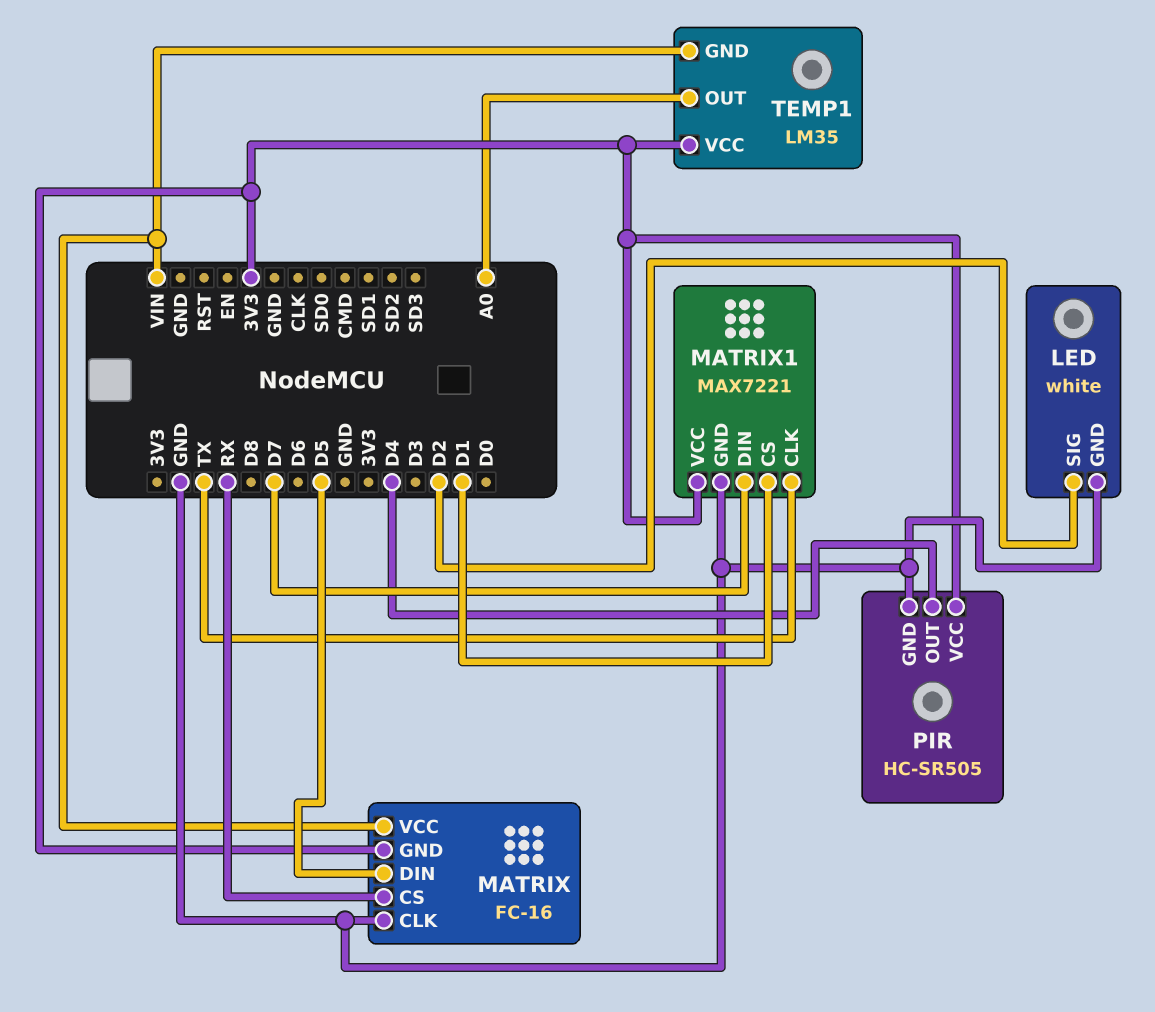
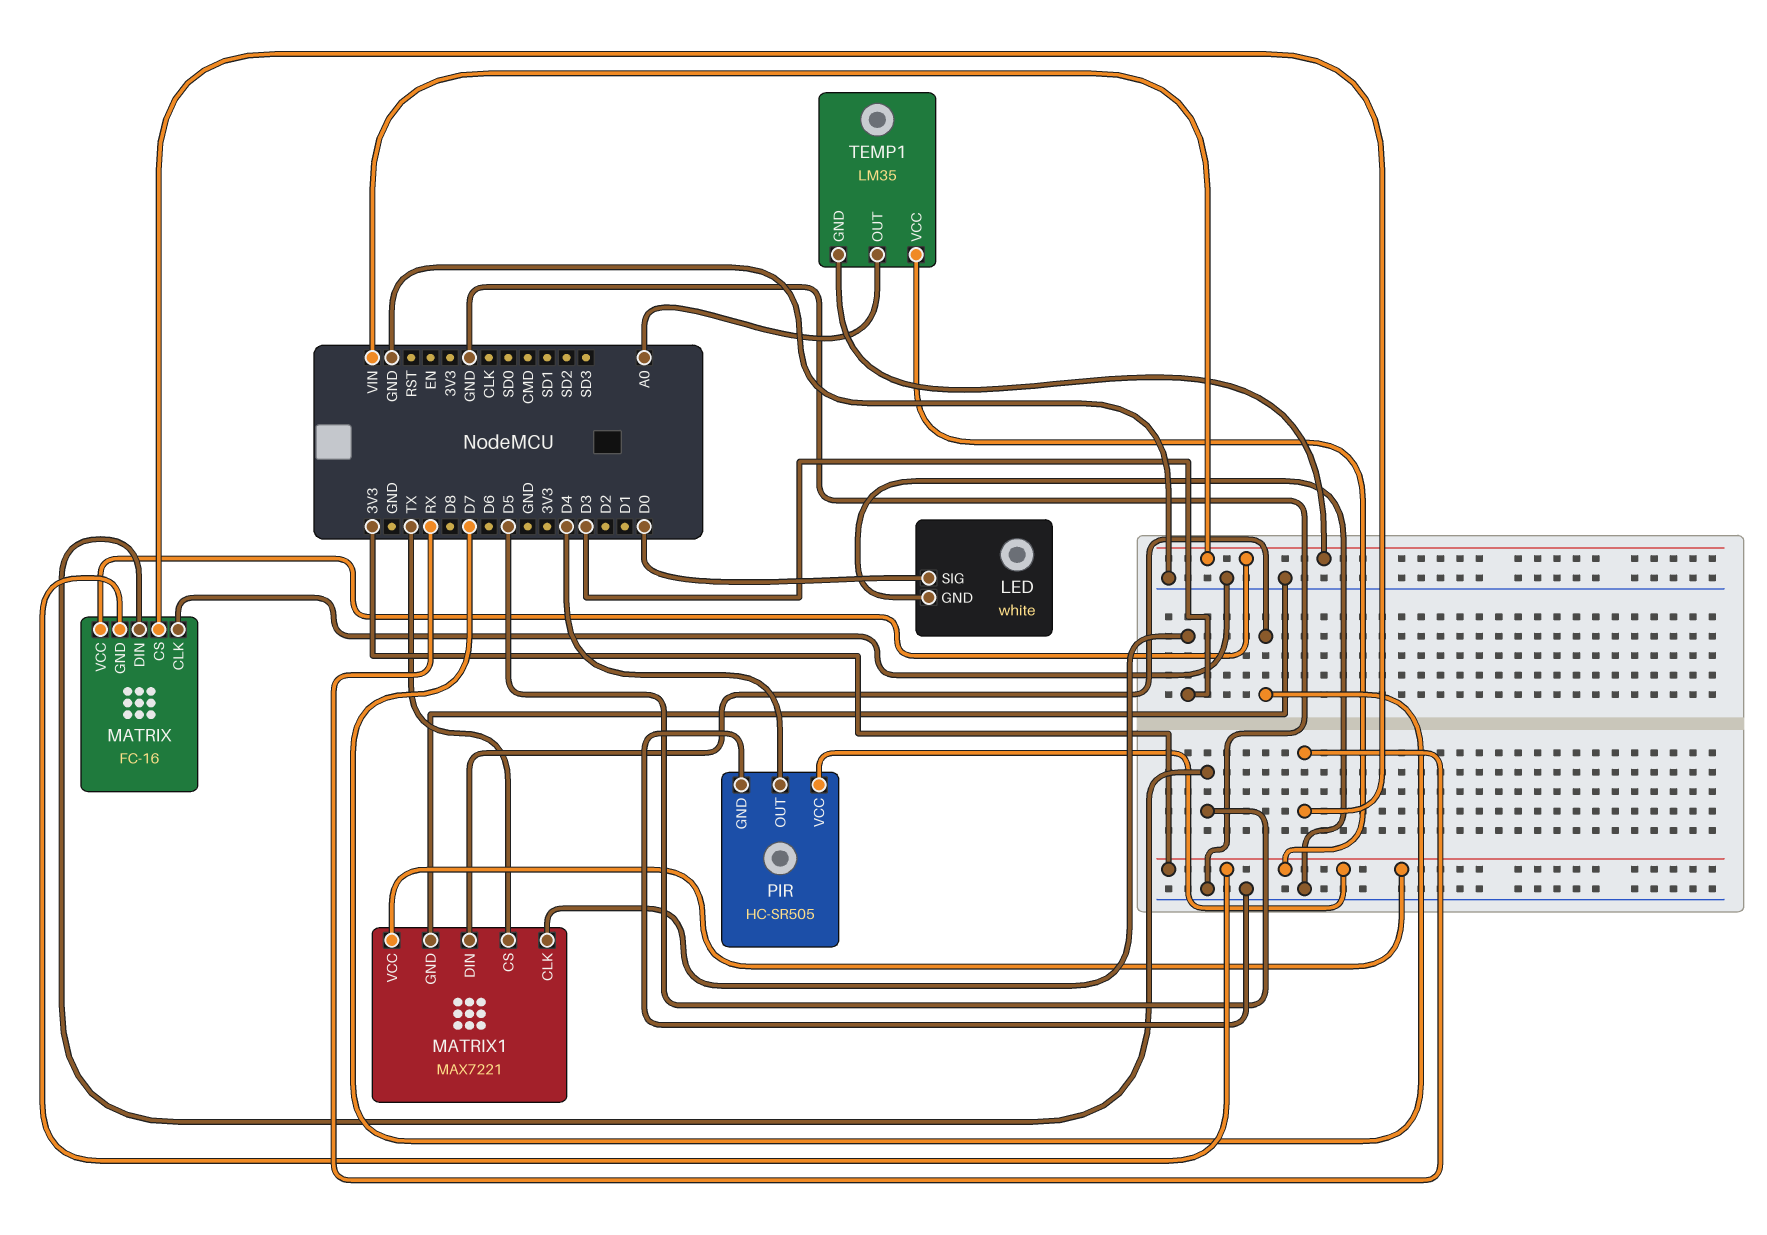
LED pin SIG: D2 -> D0
MATRIX1 pin CLK: TX -> D3
MATRIX1 pin CS: D1 -> TX

